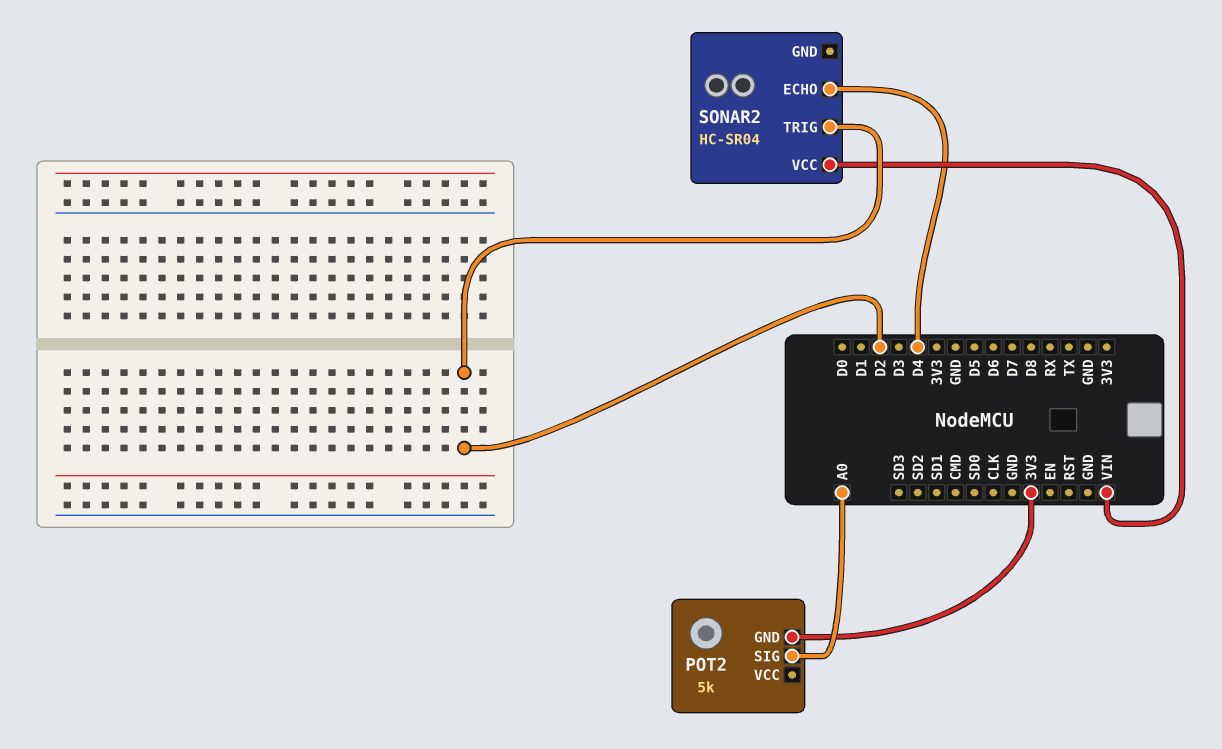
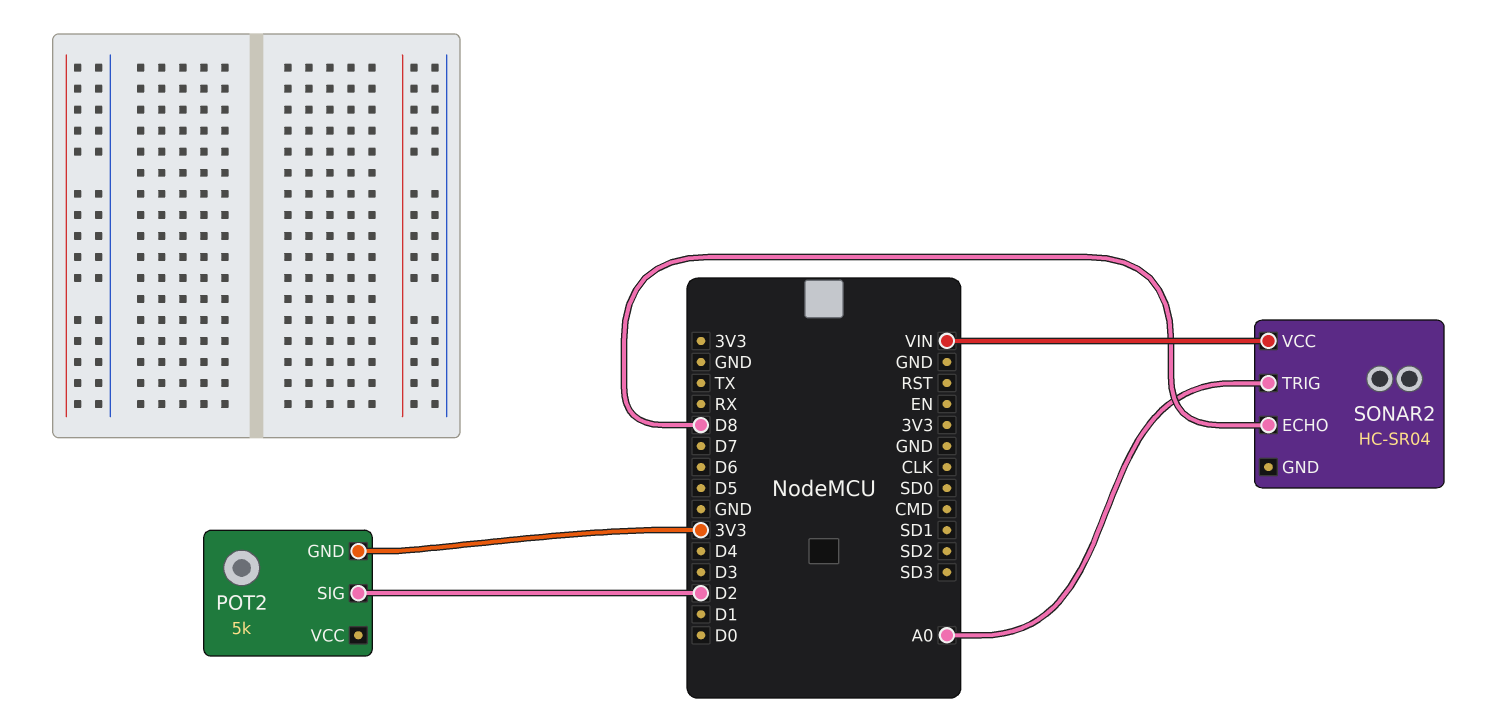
POT2 pin SIG: A0 -> D2
SONAR2 pin ECHO: D4 -> D8
SONAR2 pin TRIG: D2 -> A0

